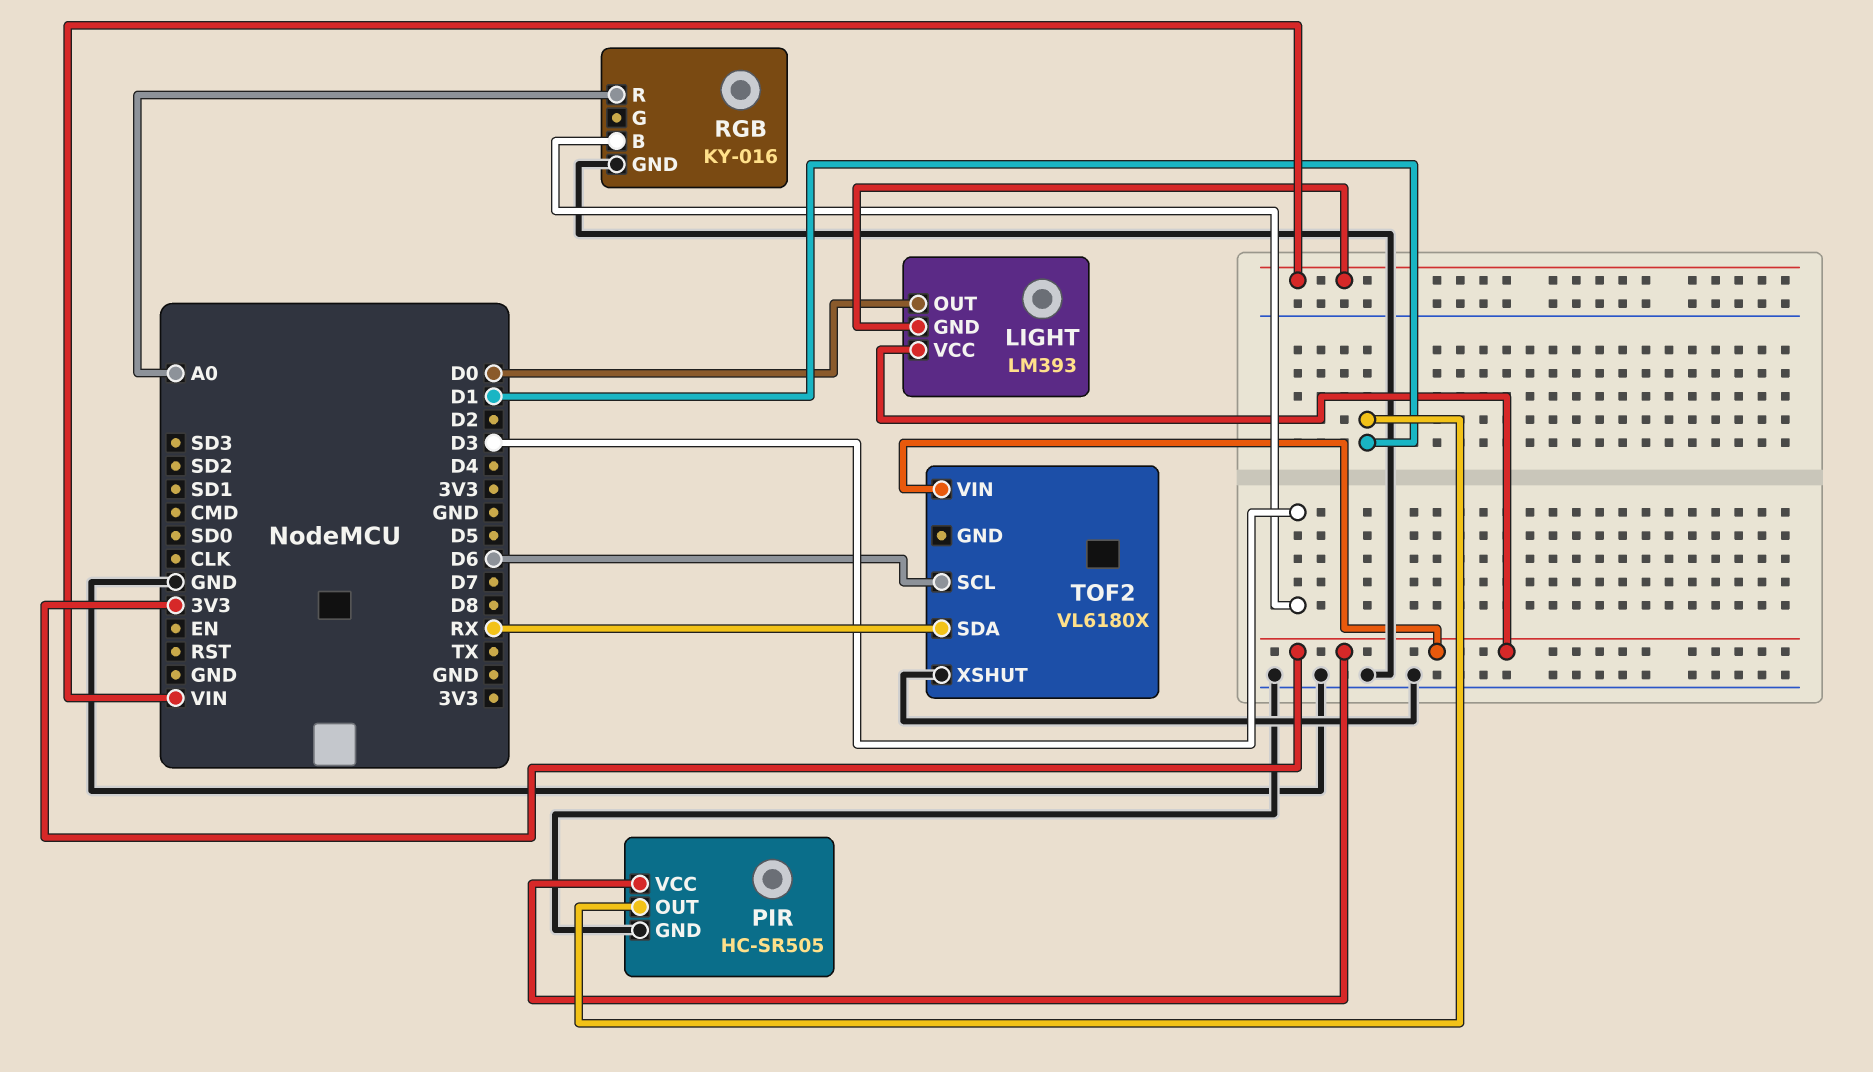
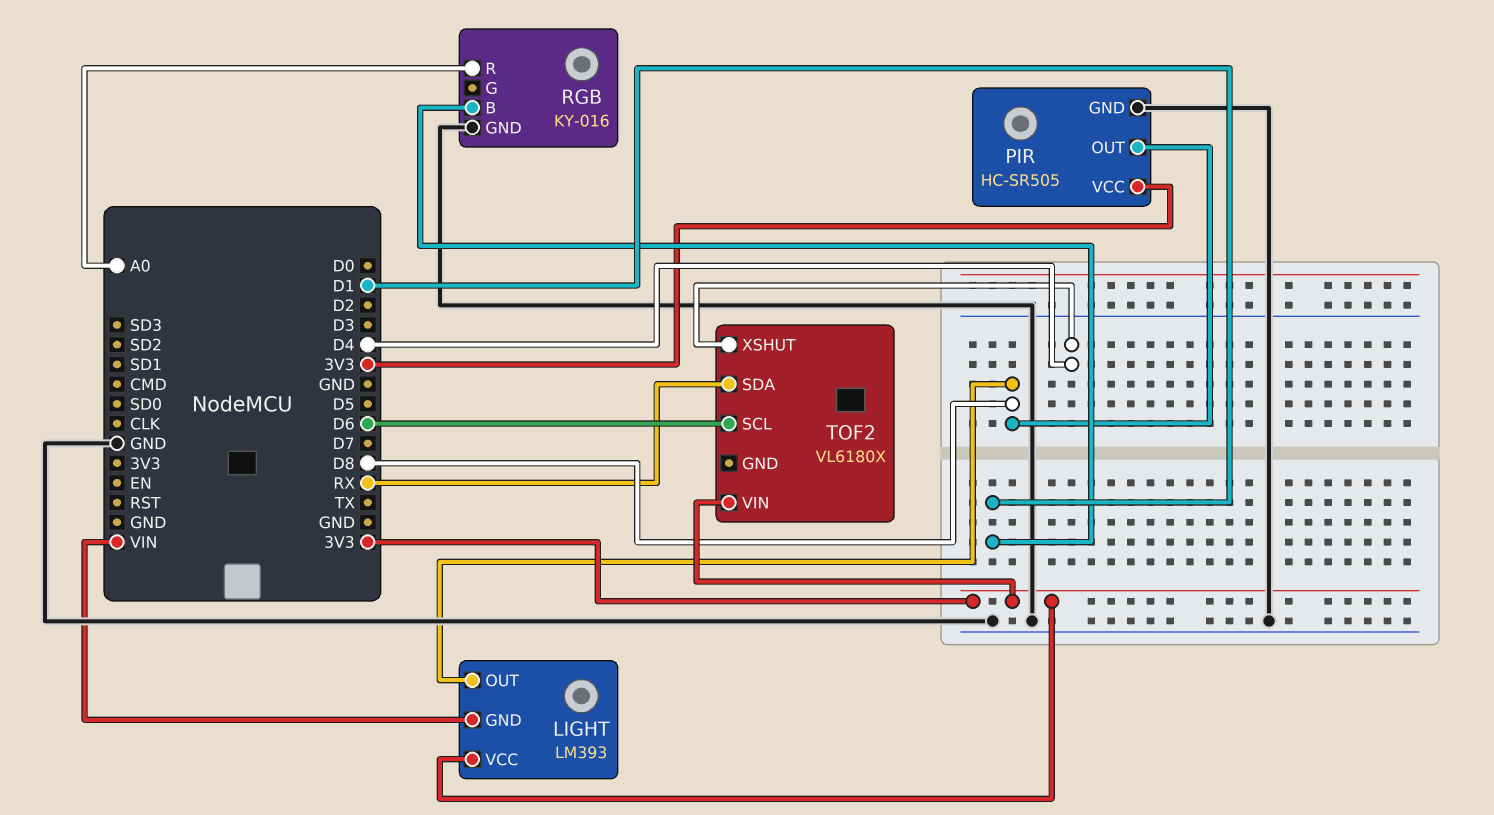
LIGHT pin OUT: D0 -> D8
PIR pin OUT: D1 -> D8
RGB pin B: D3 -> D1
TOF2 pin XSHUT: GND -> D4

